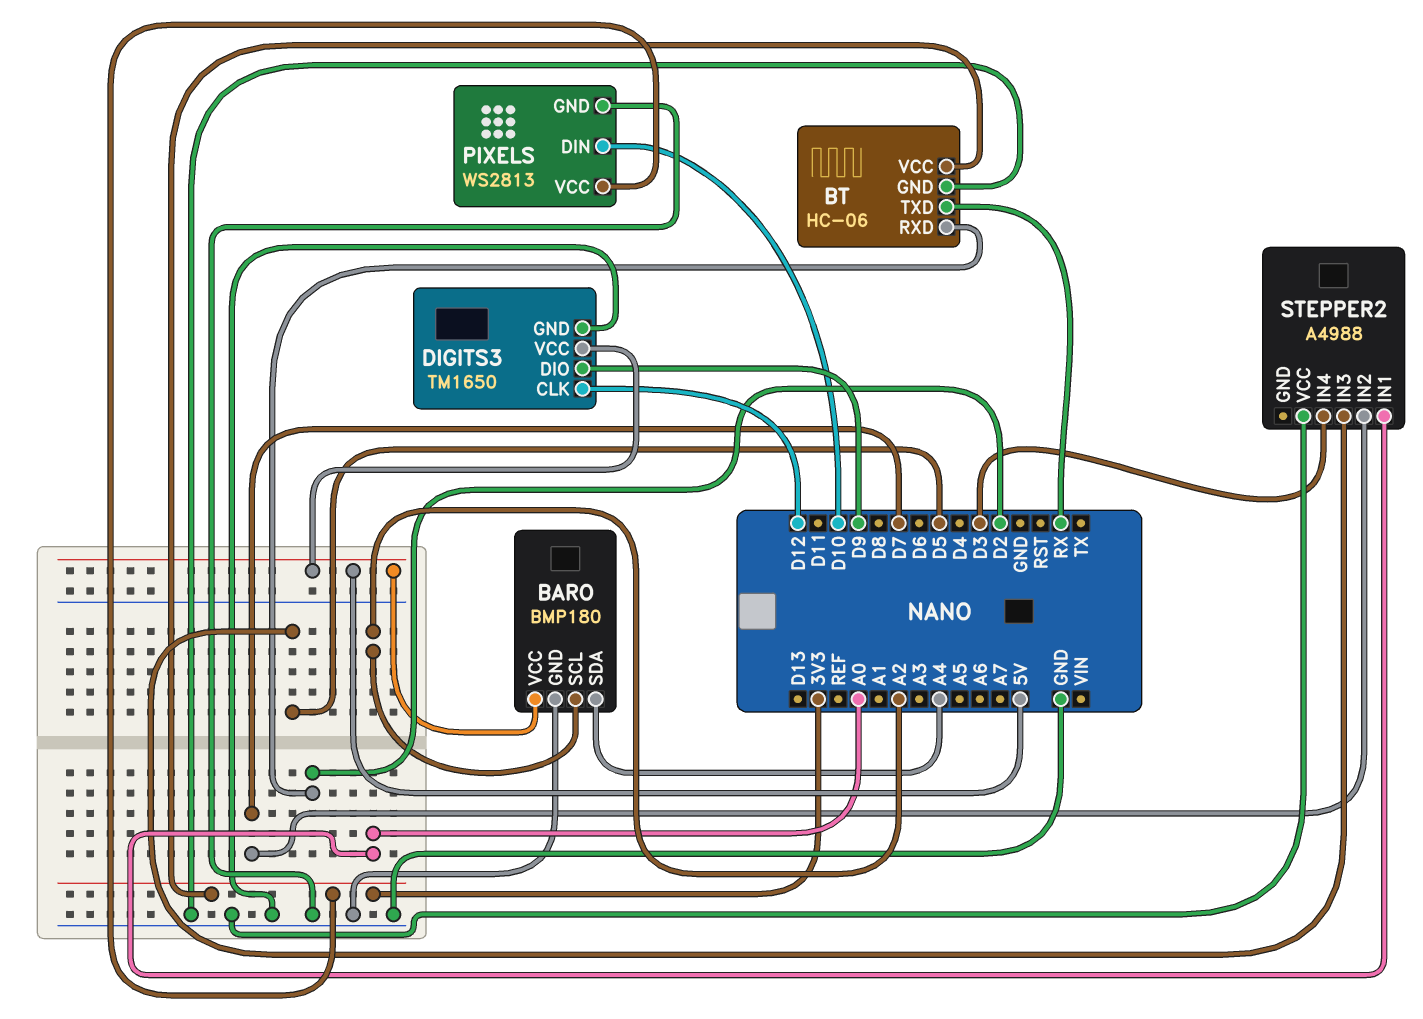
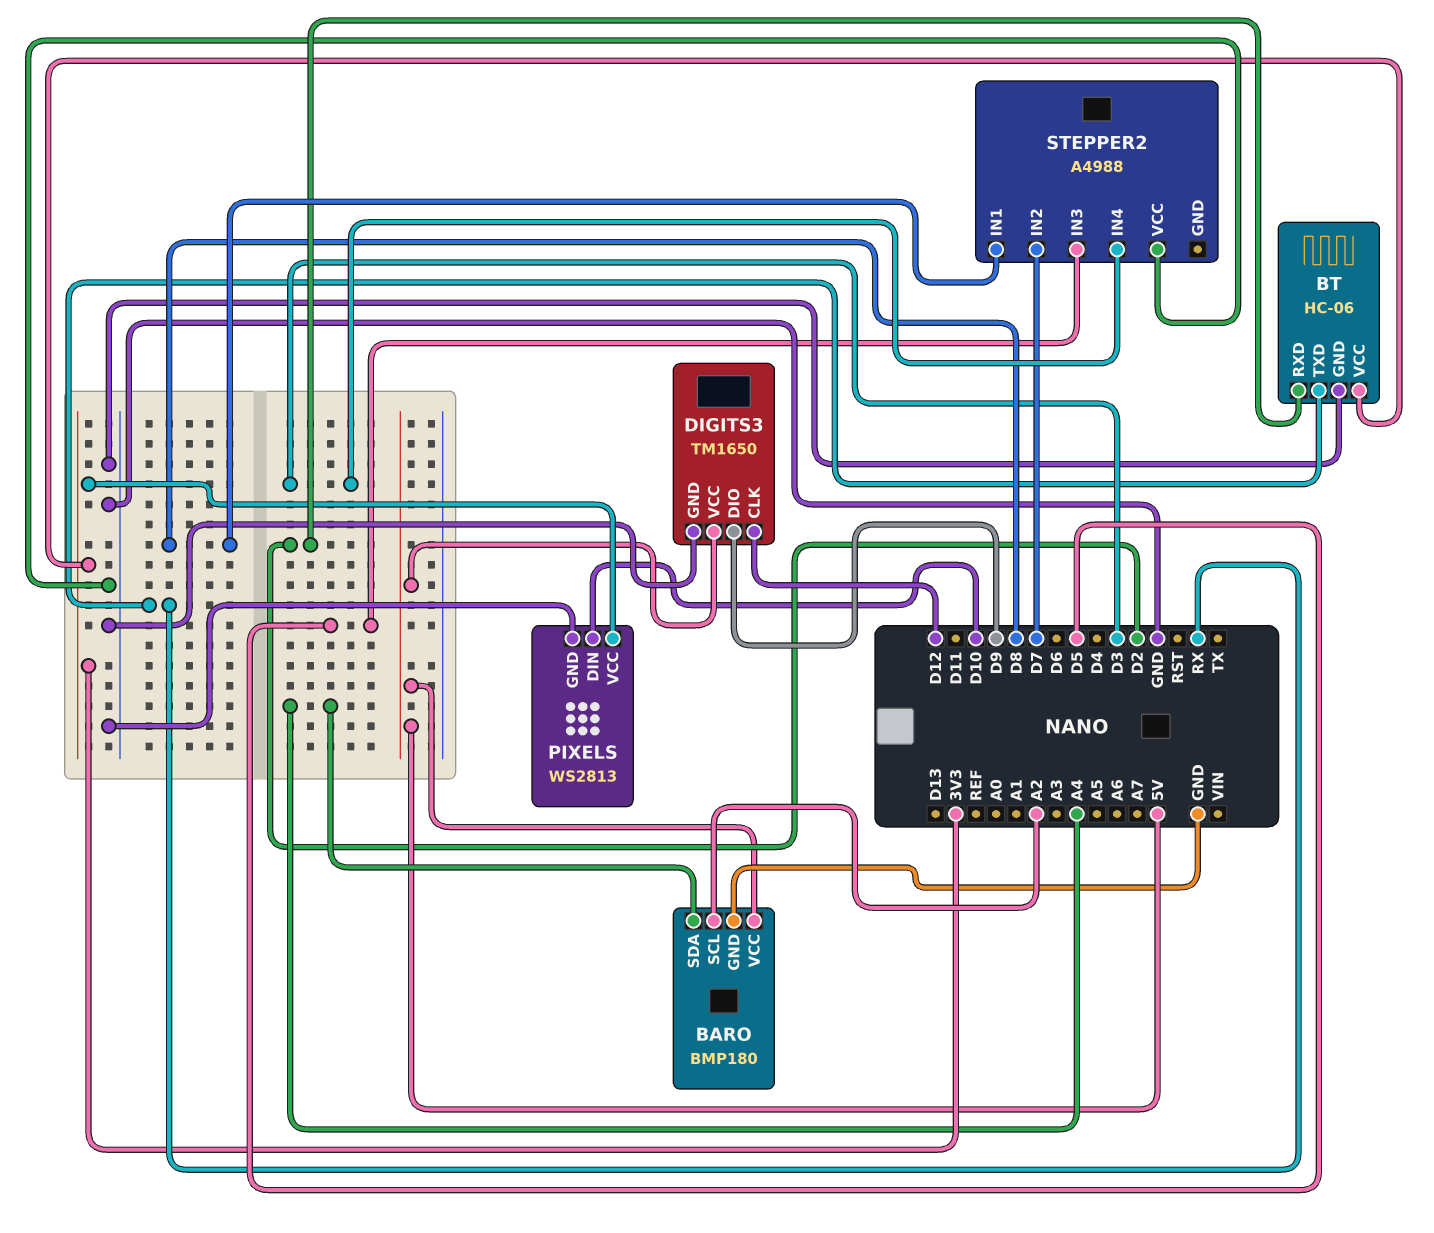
STEPPER2 pin IN1: A0 -> D8

